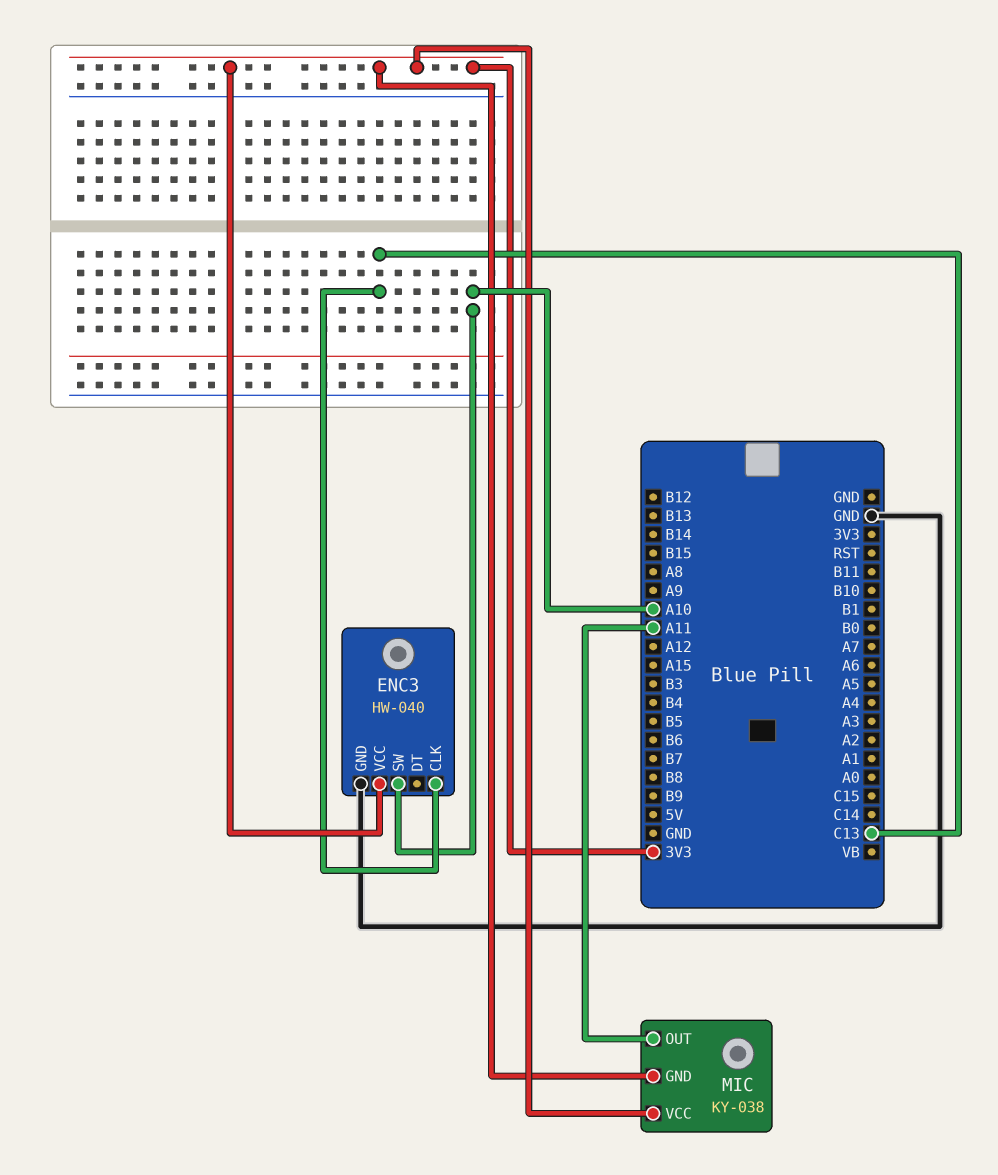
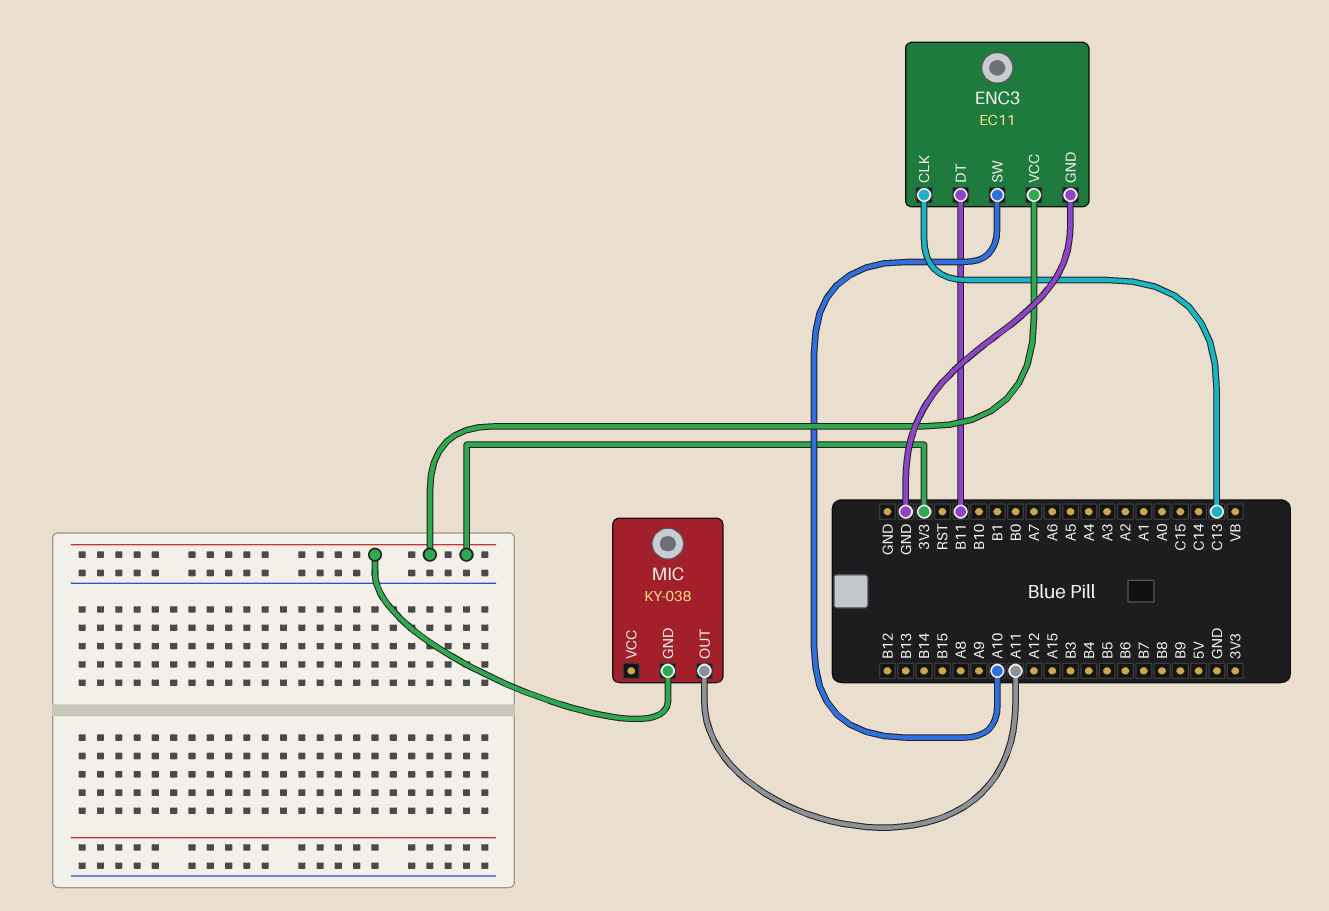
ENC3: HW-040 -> EC11
ENC3 pin DT: none -> B11
MIC pin VCC: 3V3 -> none

